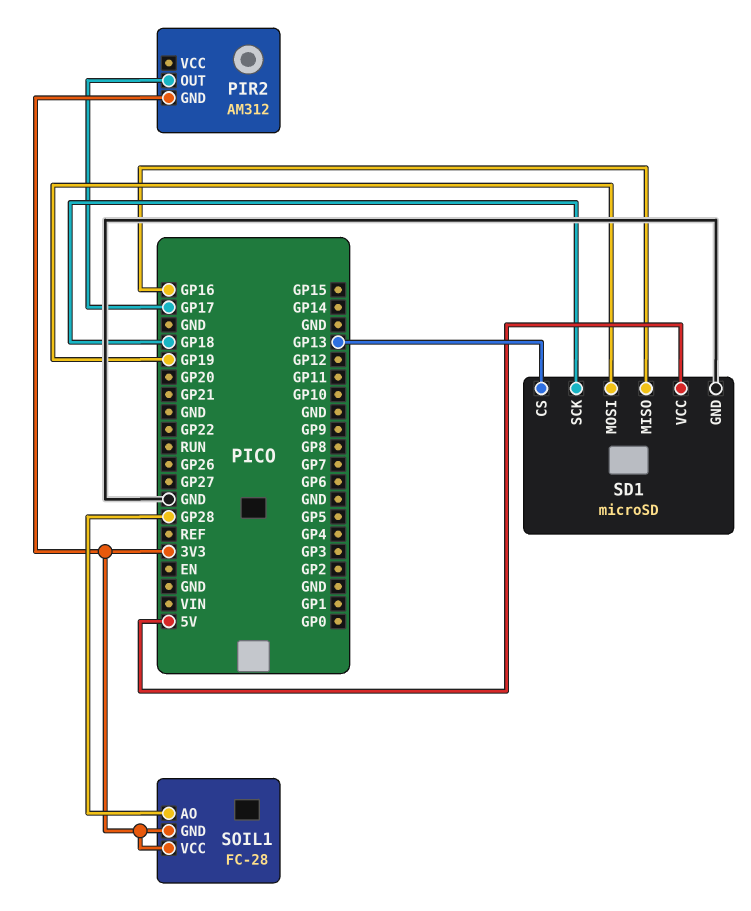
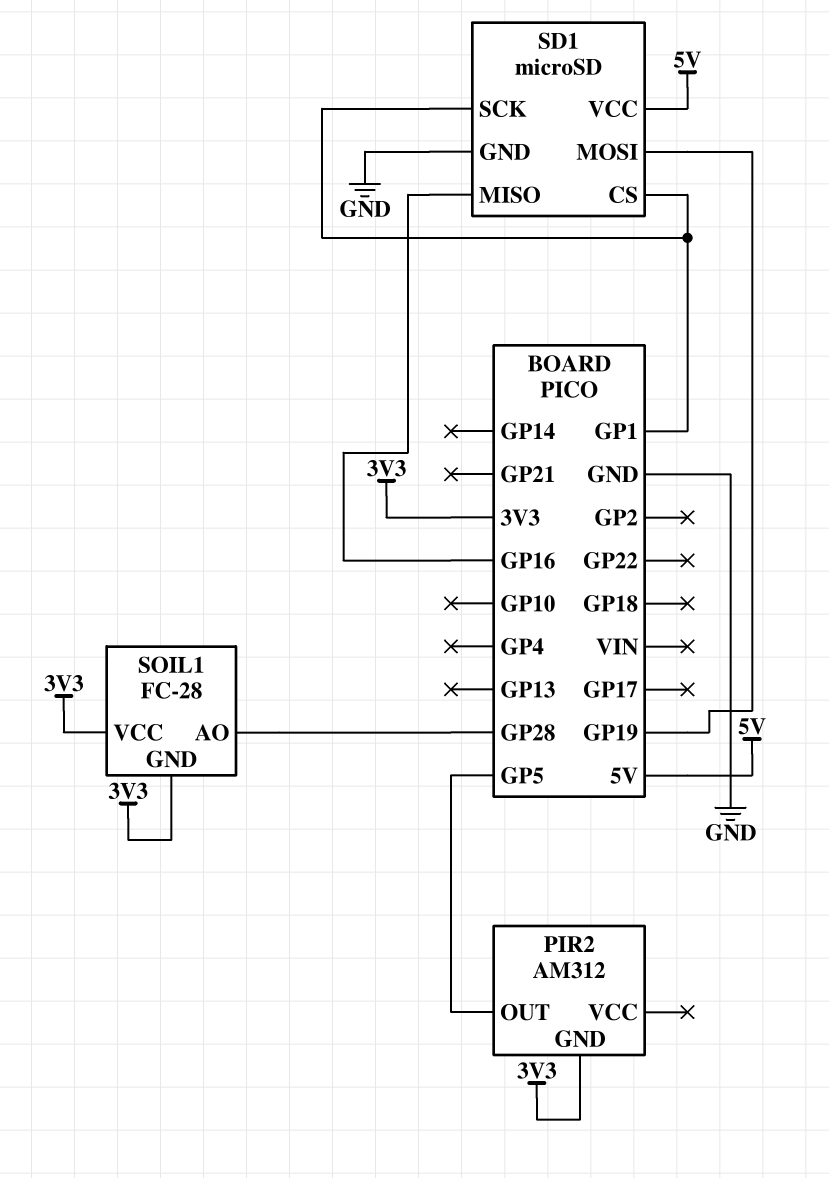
PIR2 pin OUT: GP17 -> GP5
SD1 pin CS: GP13 -> GP1
SD1 pin SCK: GP18 -> GP1

